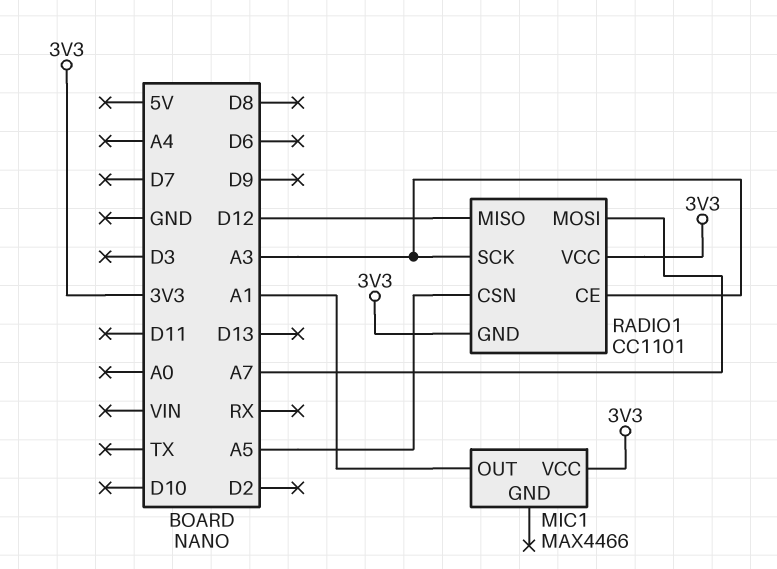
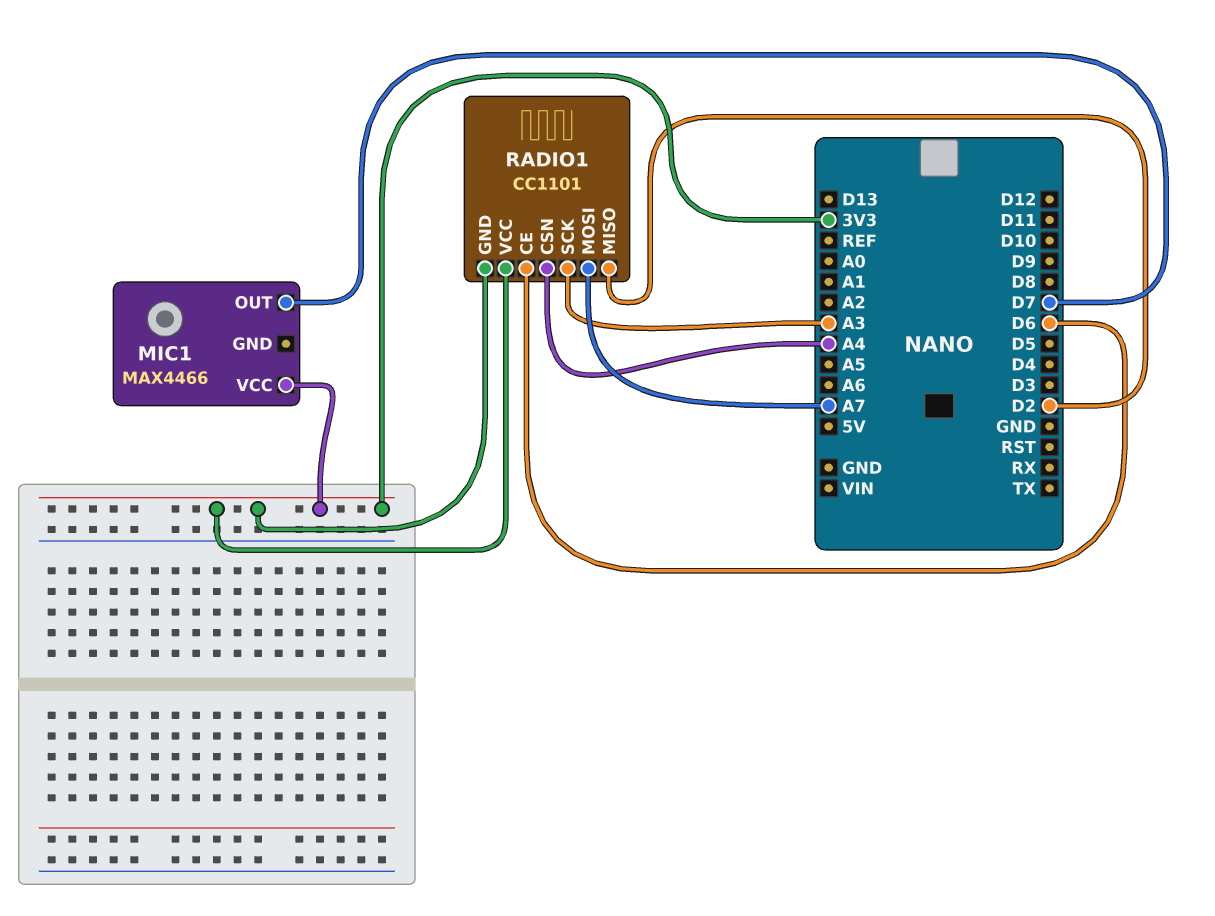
MIC1 pin OUT: A1 -> D7
RADIO1 pin CE: A3 -> D6
RADIO1 pin CSN: A5 -> A4
RADIO1 pin MISO: D12 -> D2

